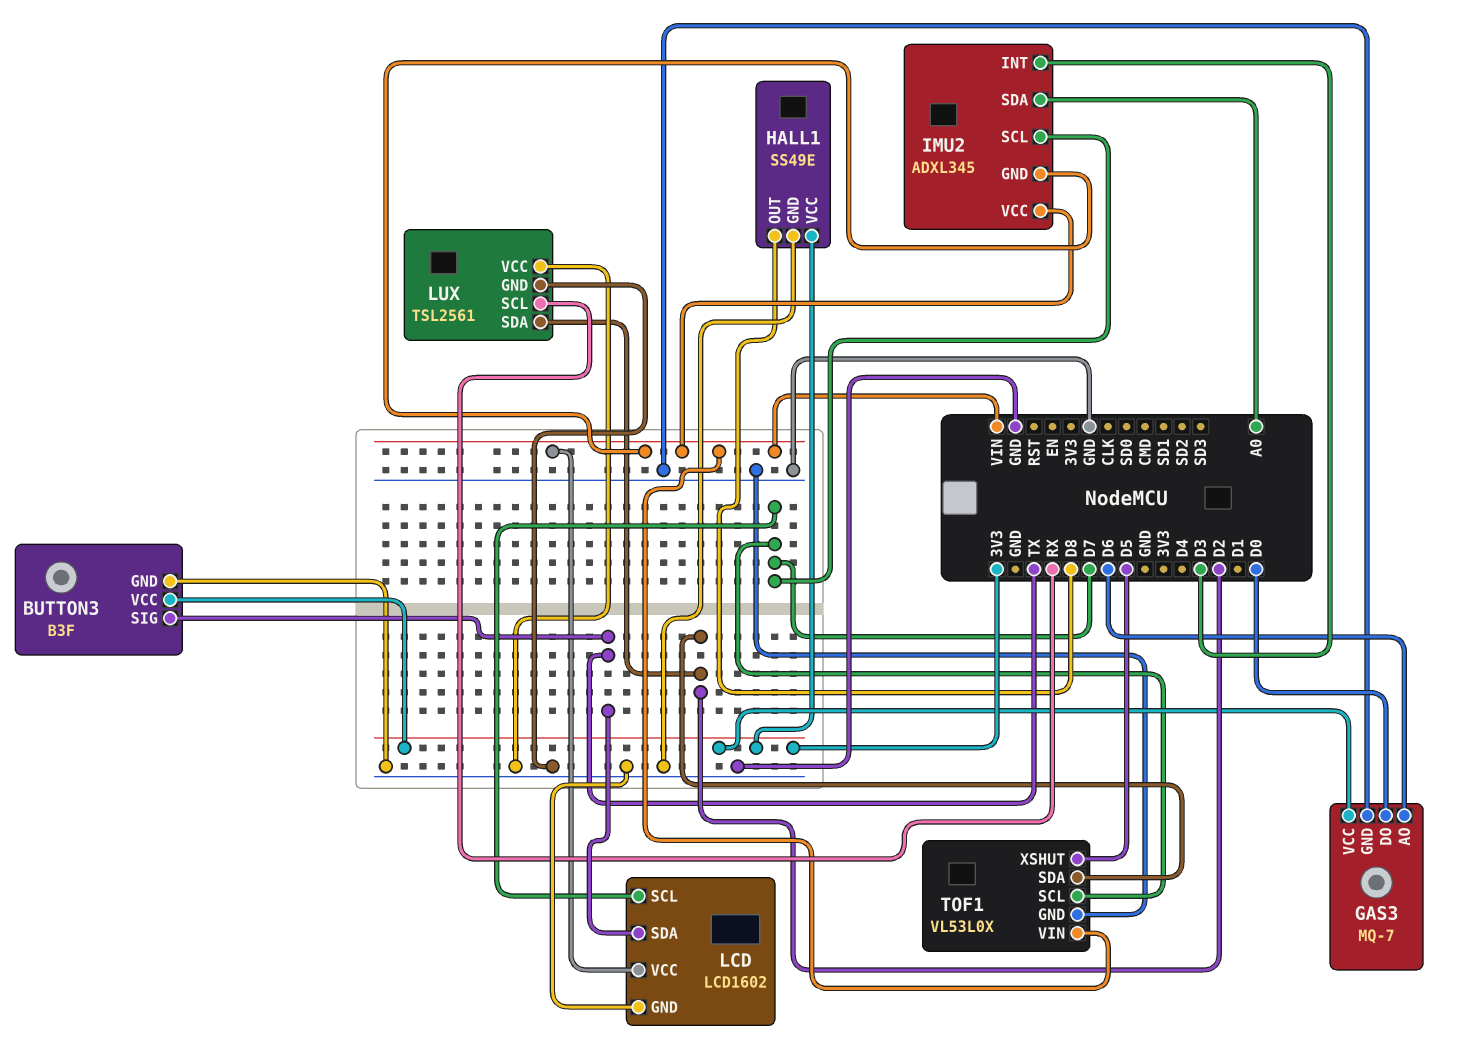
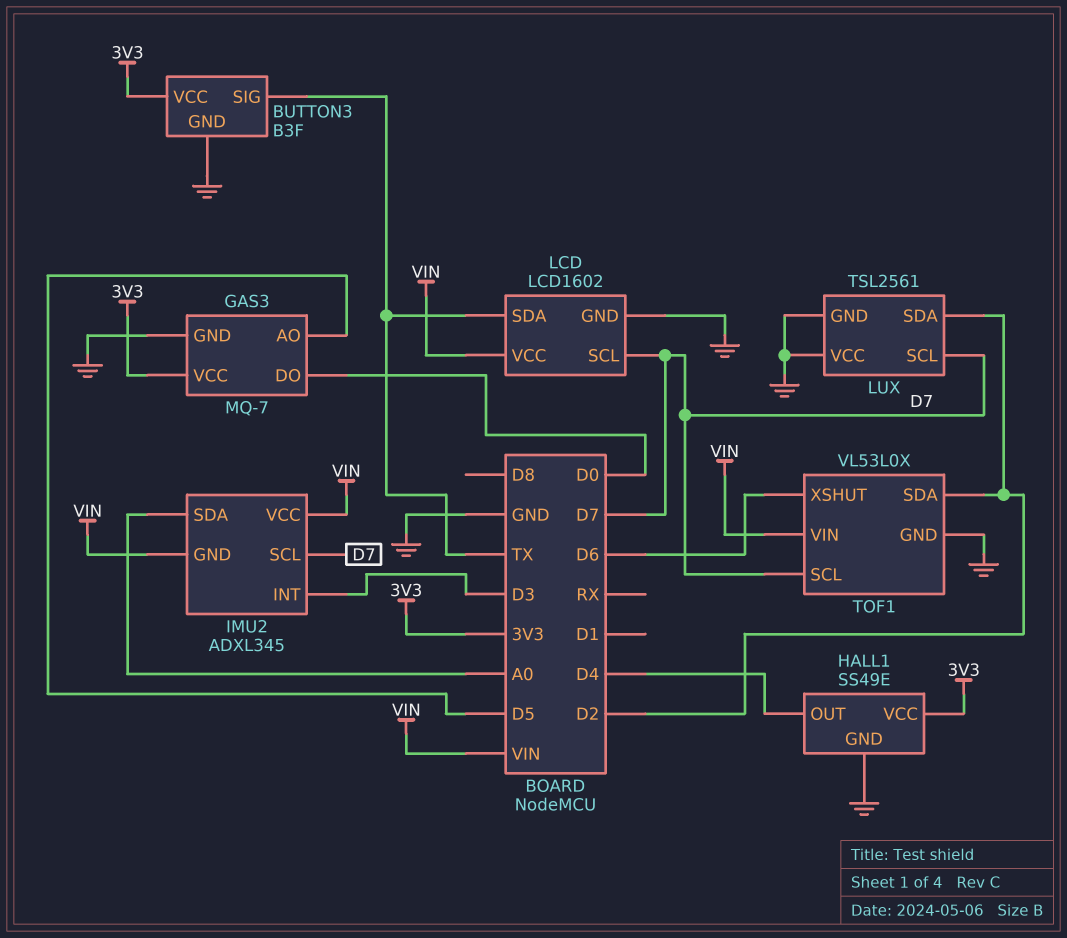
GAS3 pin AO: D6 -> D5
HALL1 pin OUT: D8 -> D4
LUX pin SCL: RX -> D7
TOF1 pin XSHUT: D5 -> D6

